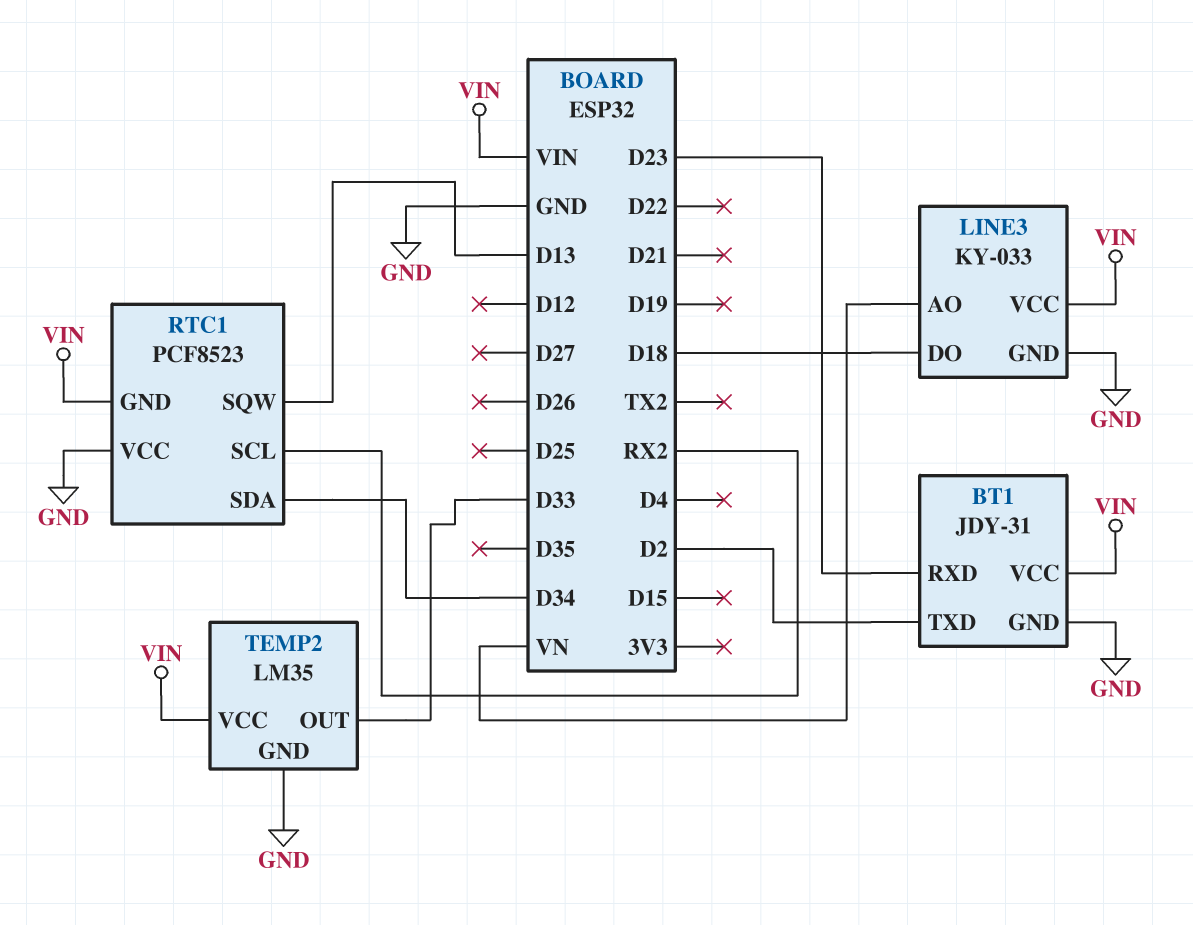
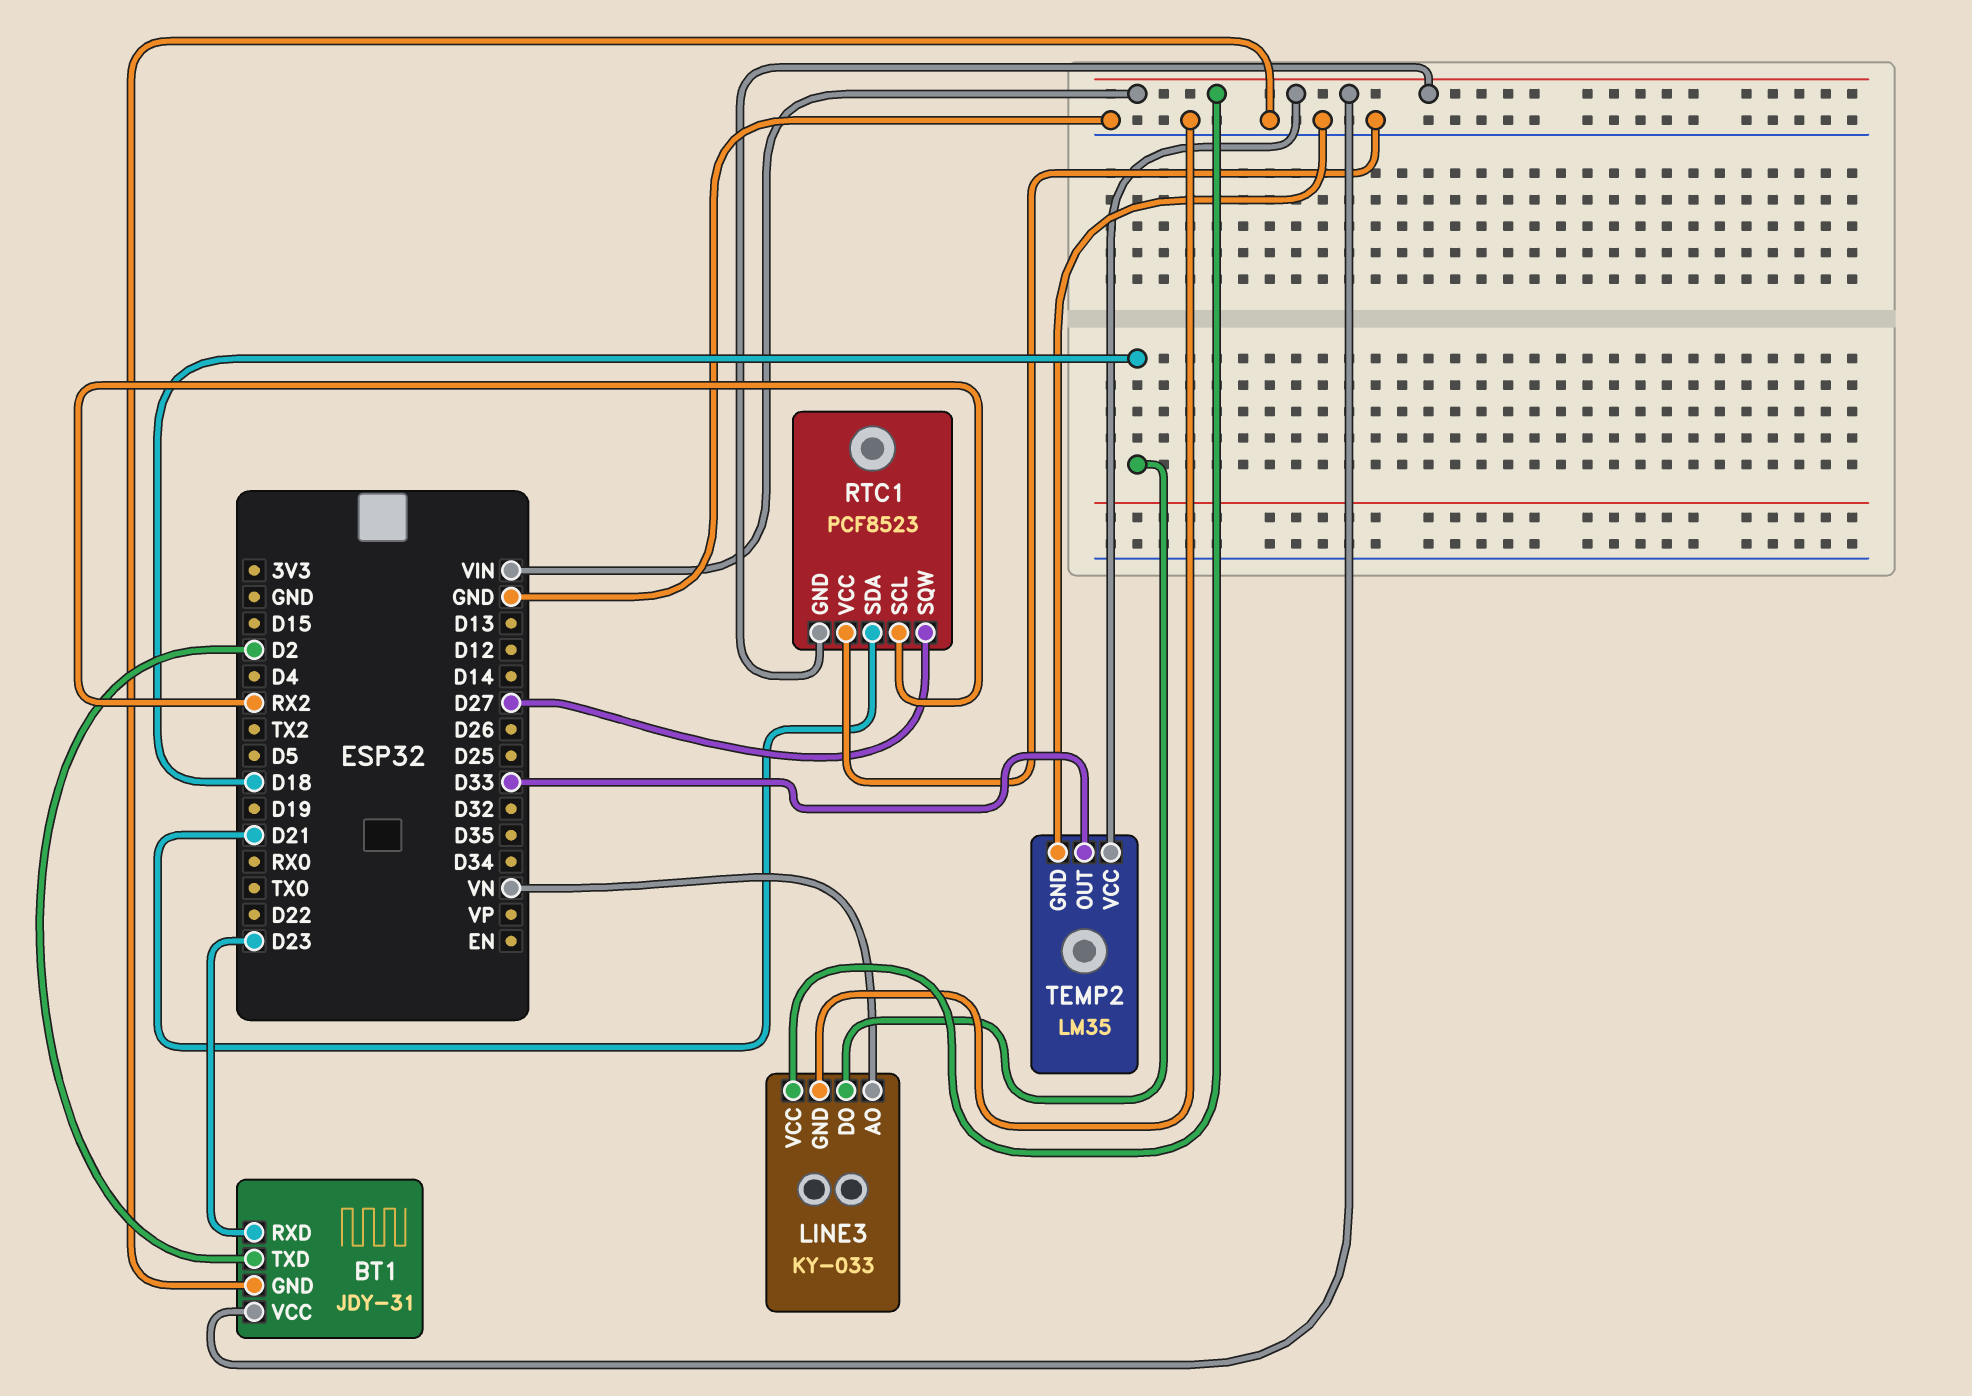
RTC1 pin SDA: D34 -> D21
RTC1 pin SQW: D13 -> D27

